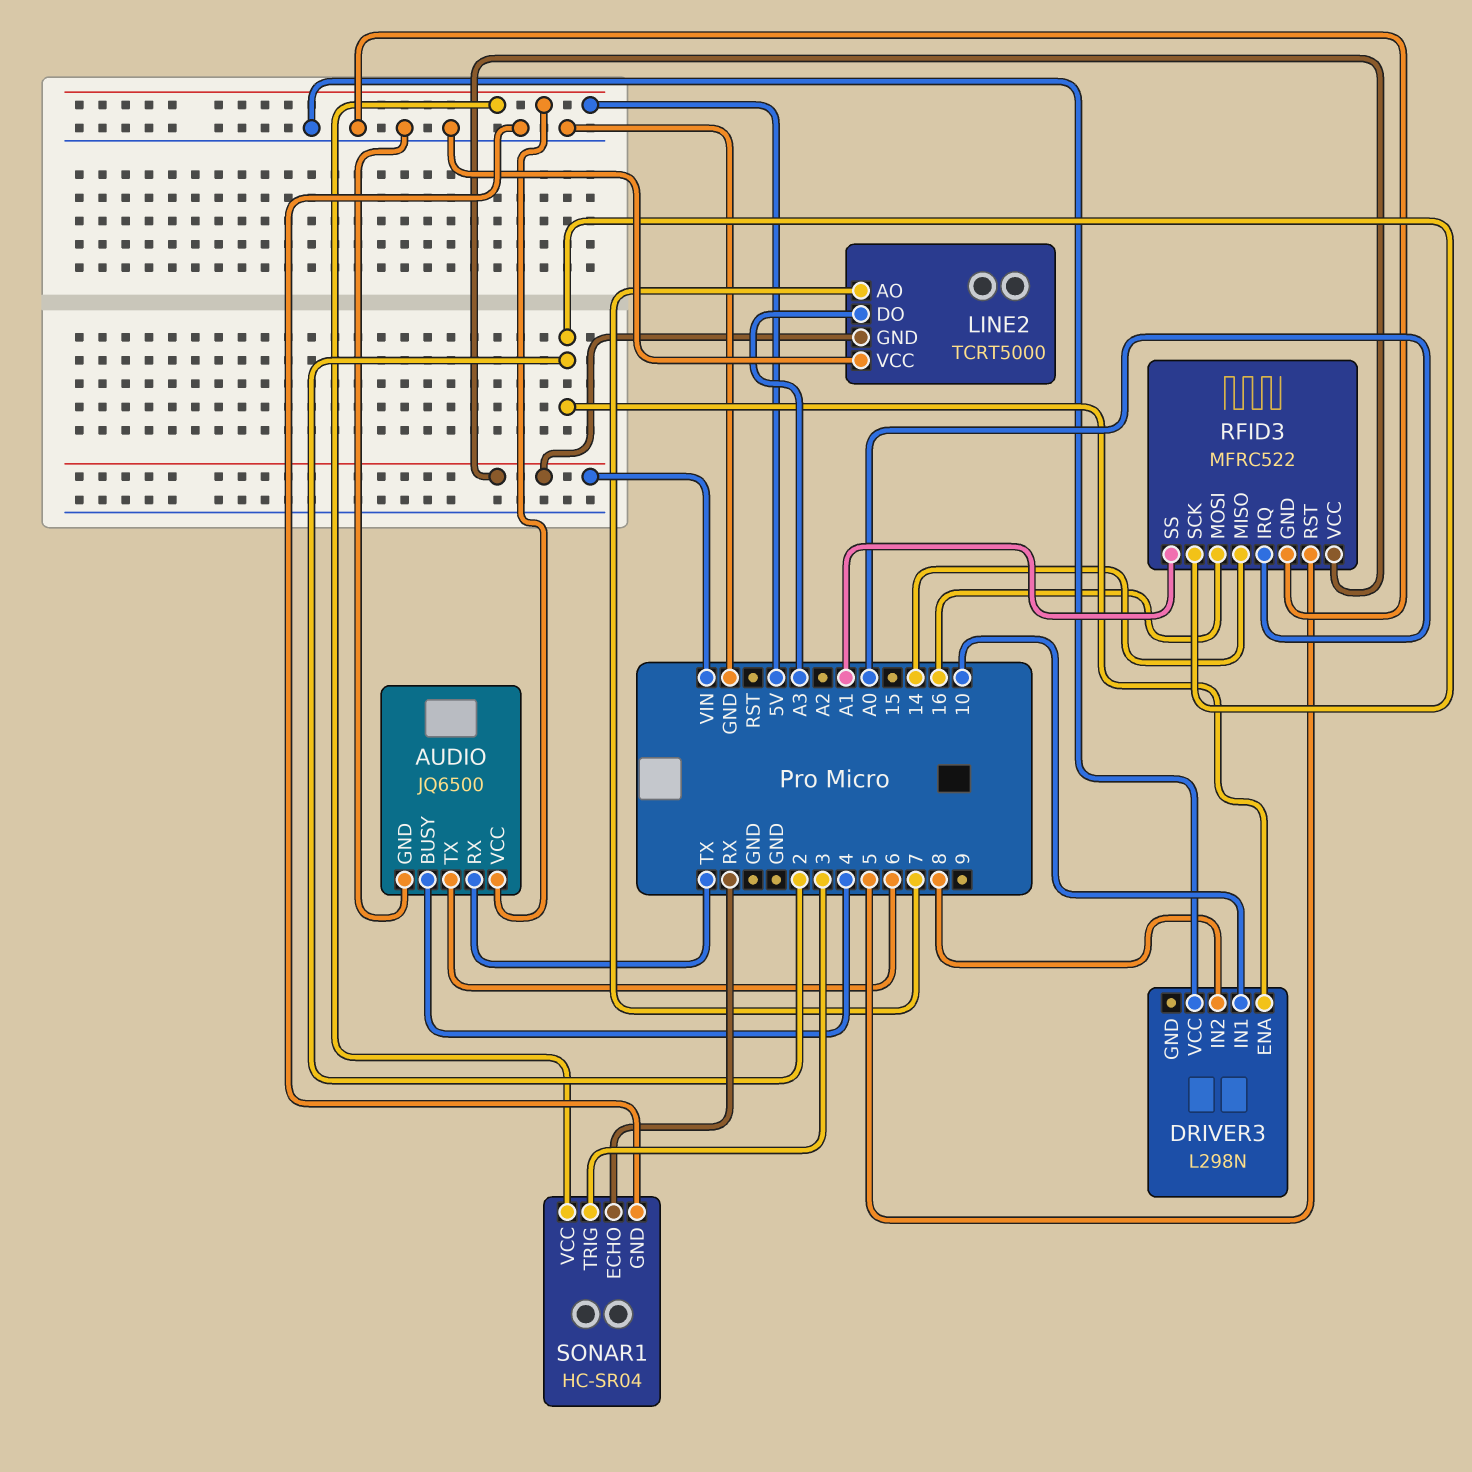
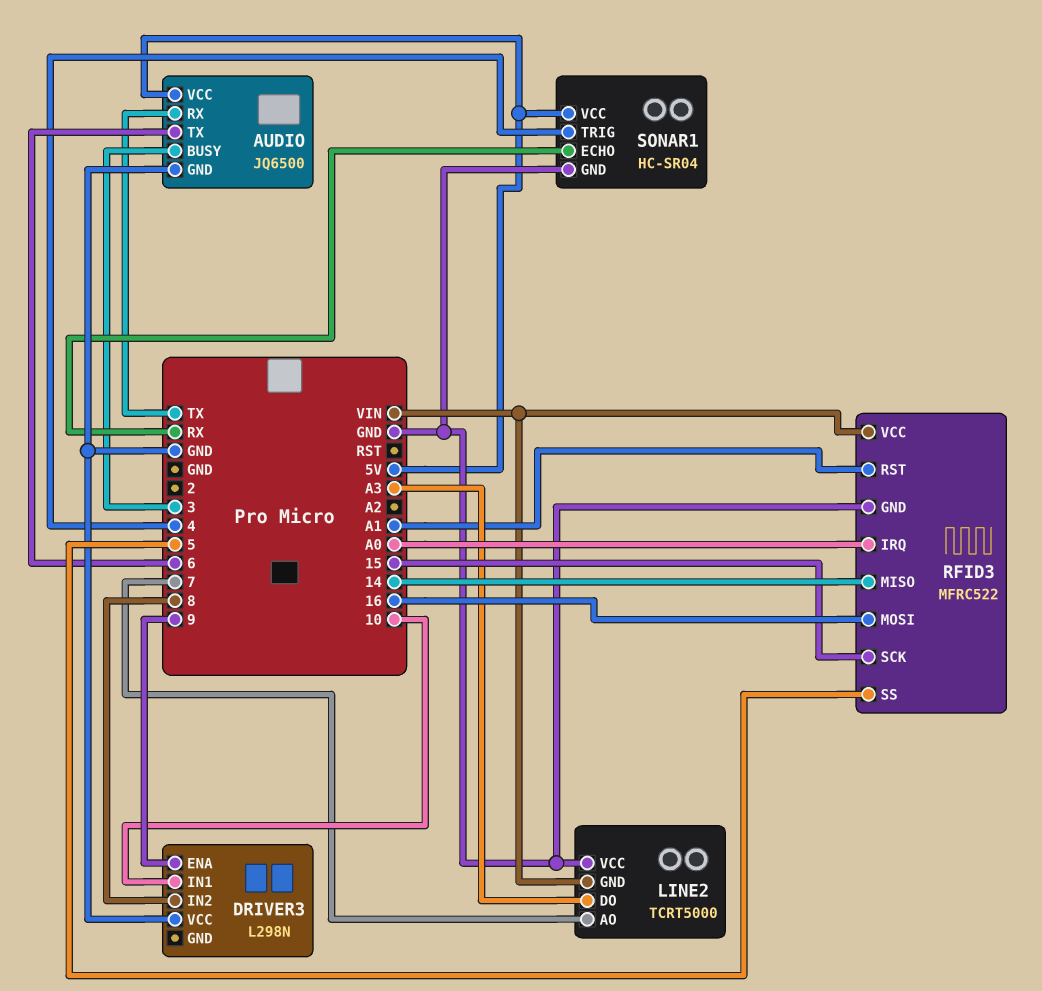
AUDIO pin BUSY: 4 -> 3
DRIVER3 pin ENA: 2 -> 9
RFID3 pin RST: 5 -> A1
RFID3 pin SCK: 2 -> 15
RFID3 pin SS: A1 -> 5
SONAR1 pin TRIG: 3 -> 4

